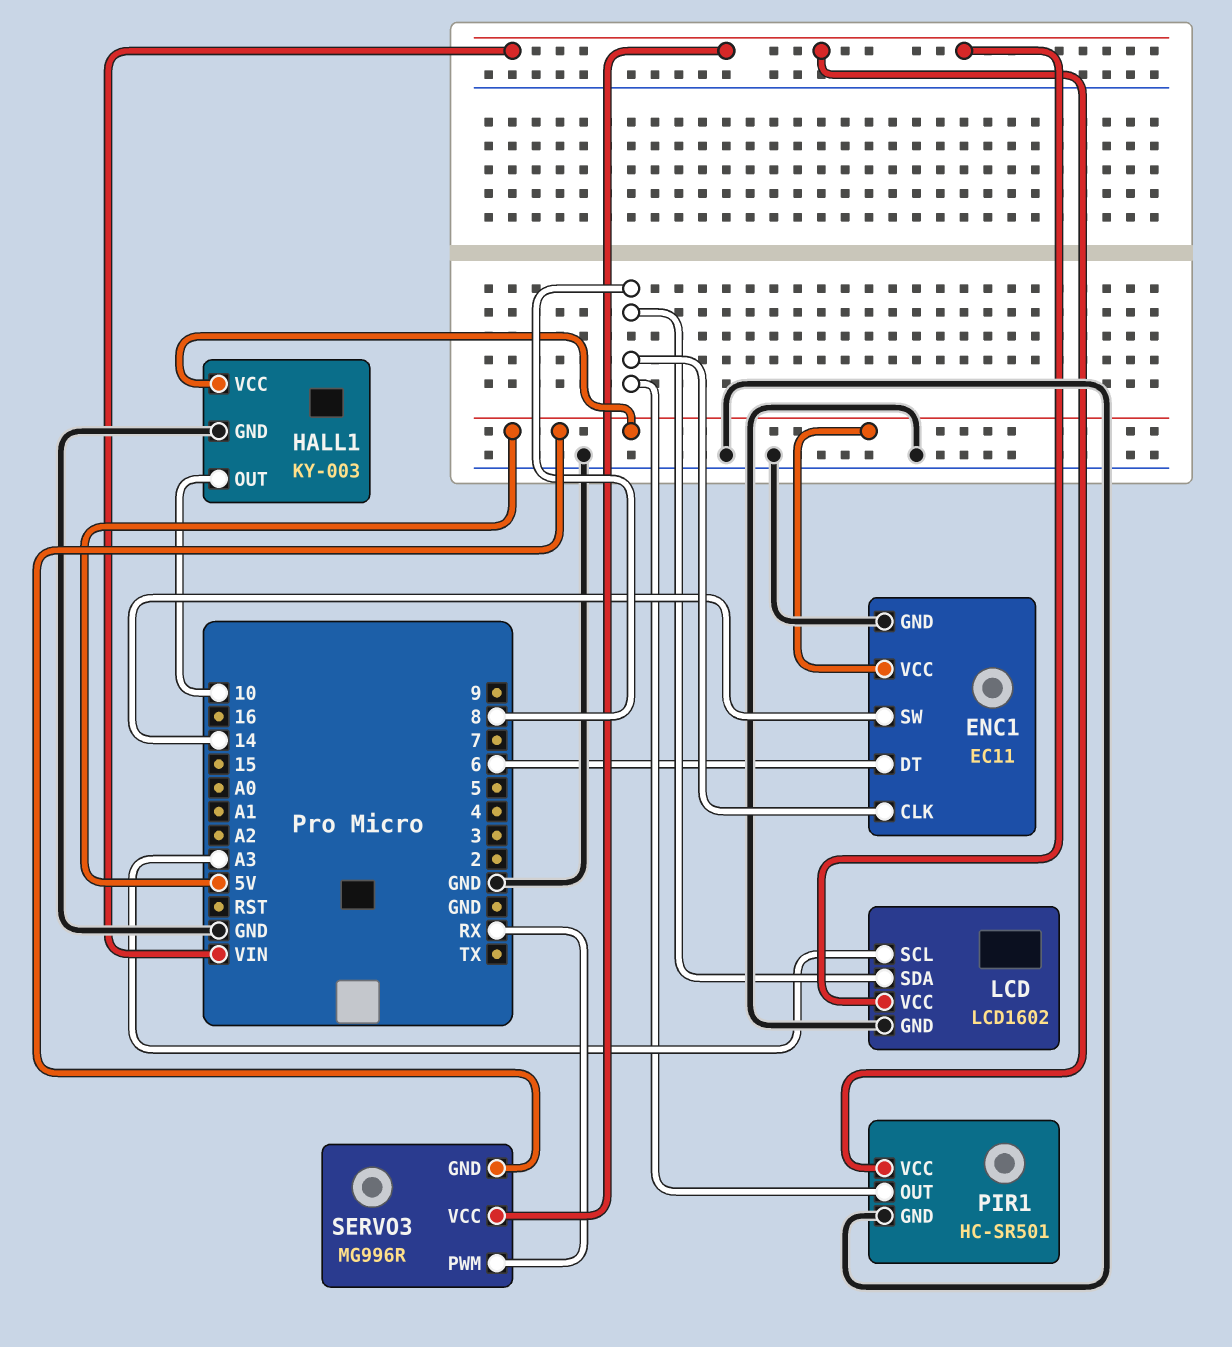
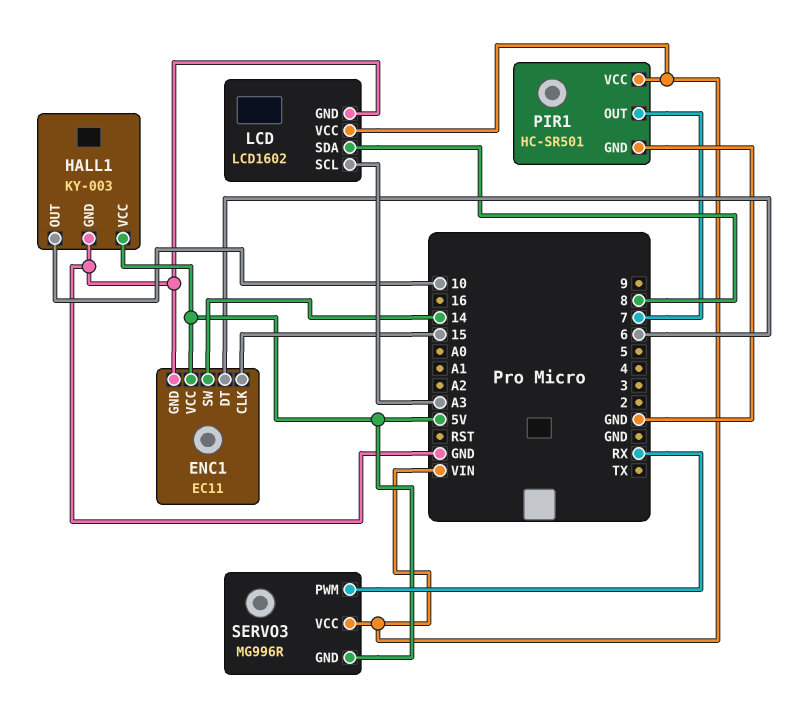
ENC1 pin CLK: 8 -> 15
PIR1 pin OUT: 8 -> 7

